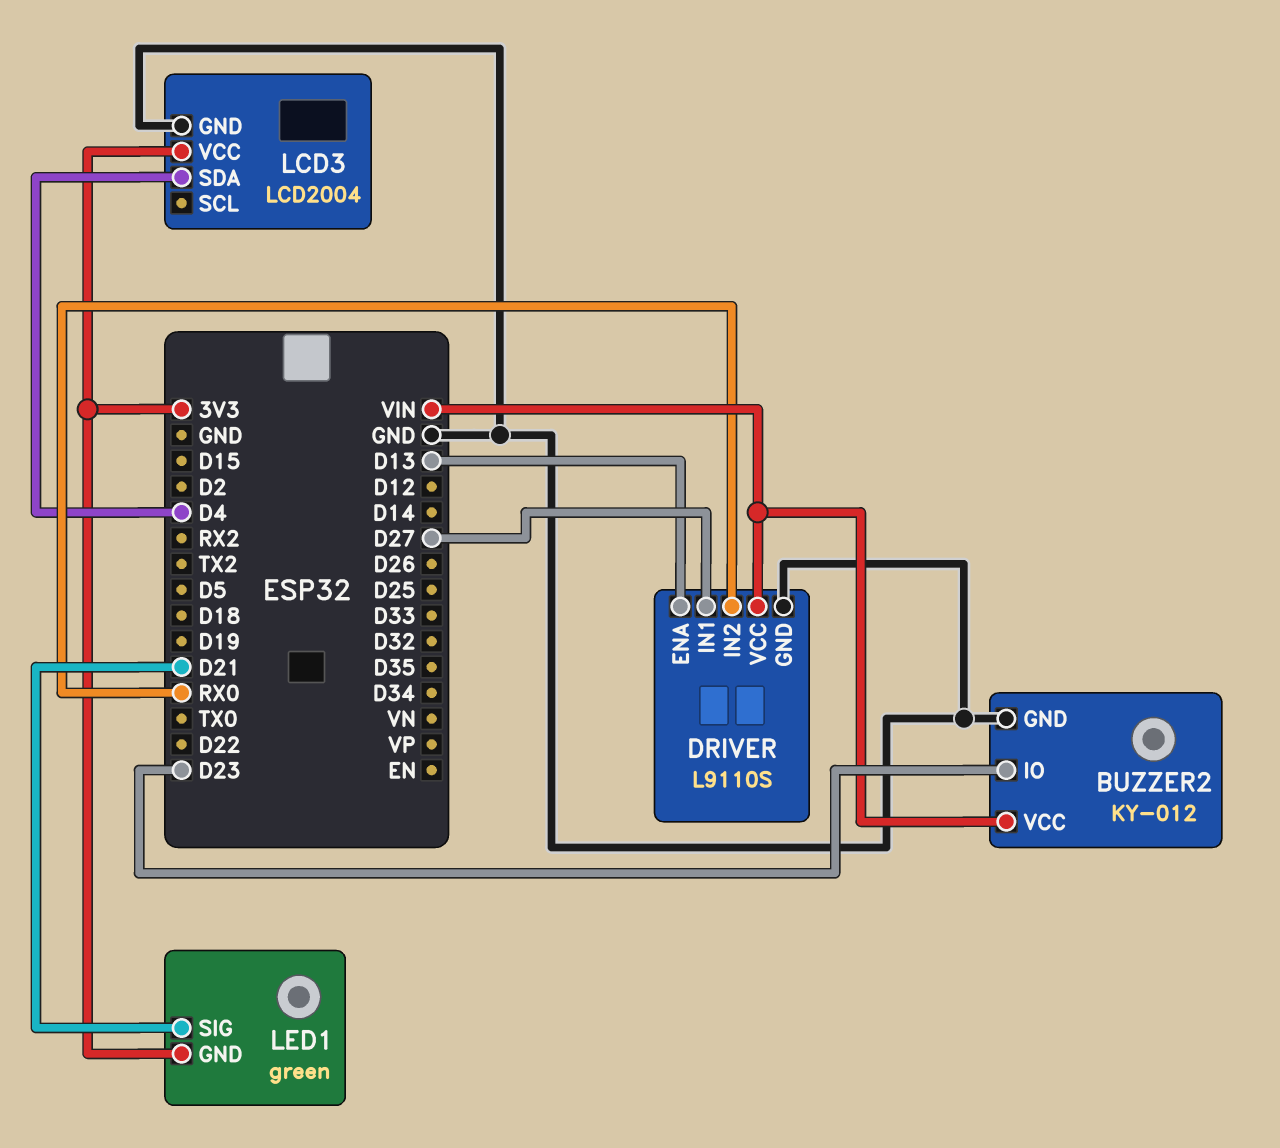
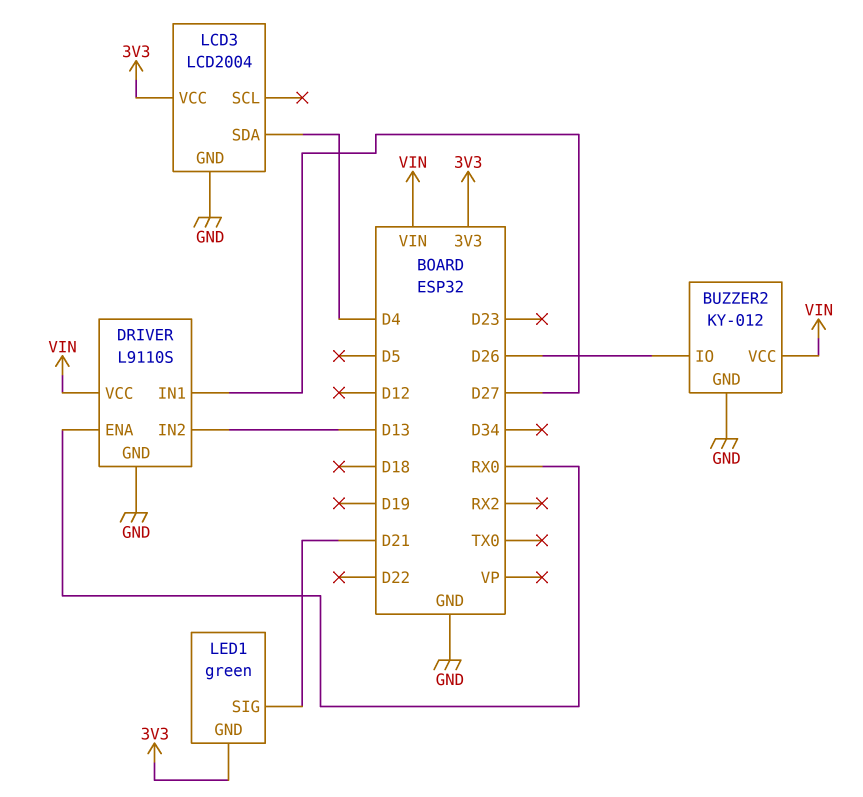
BUZZER2 pin IO: D23 -> D26
DRIVER pin ENA: D13 -> RX0
DRIVER pin IN2: RX0 -> D13

